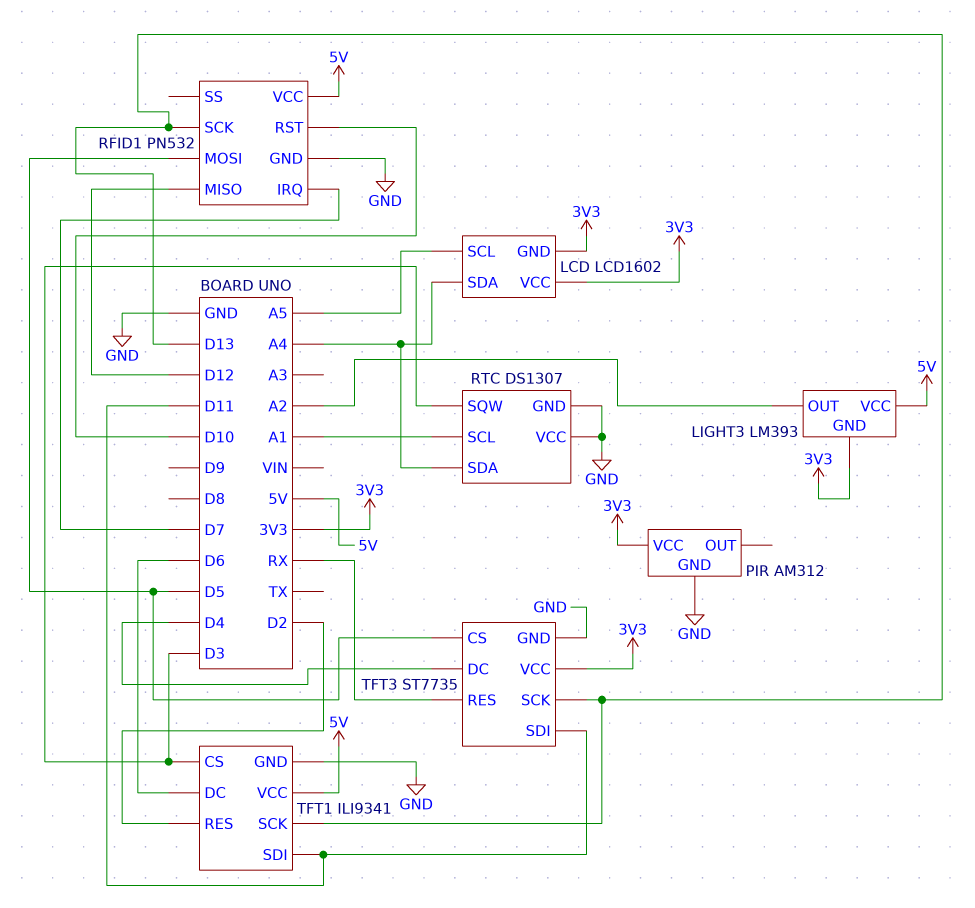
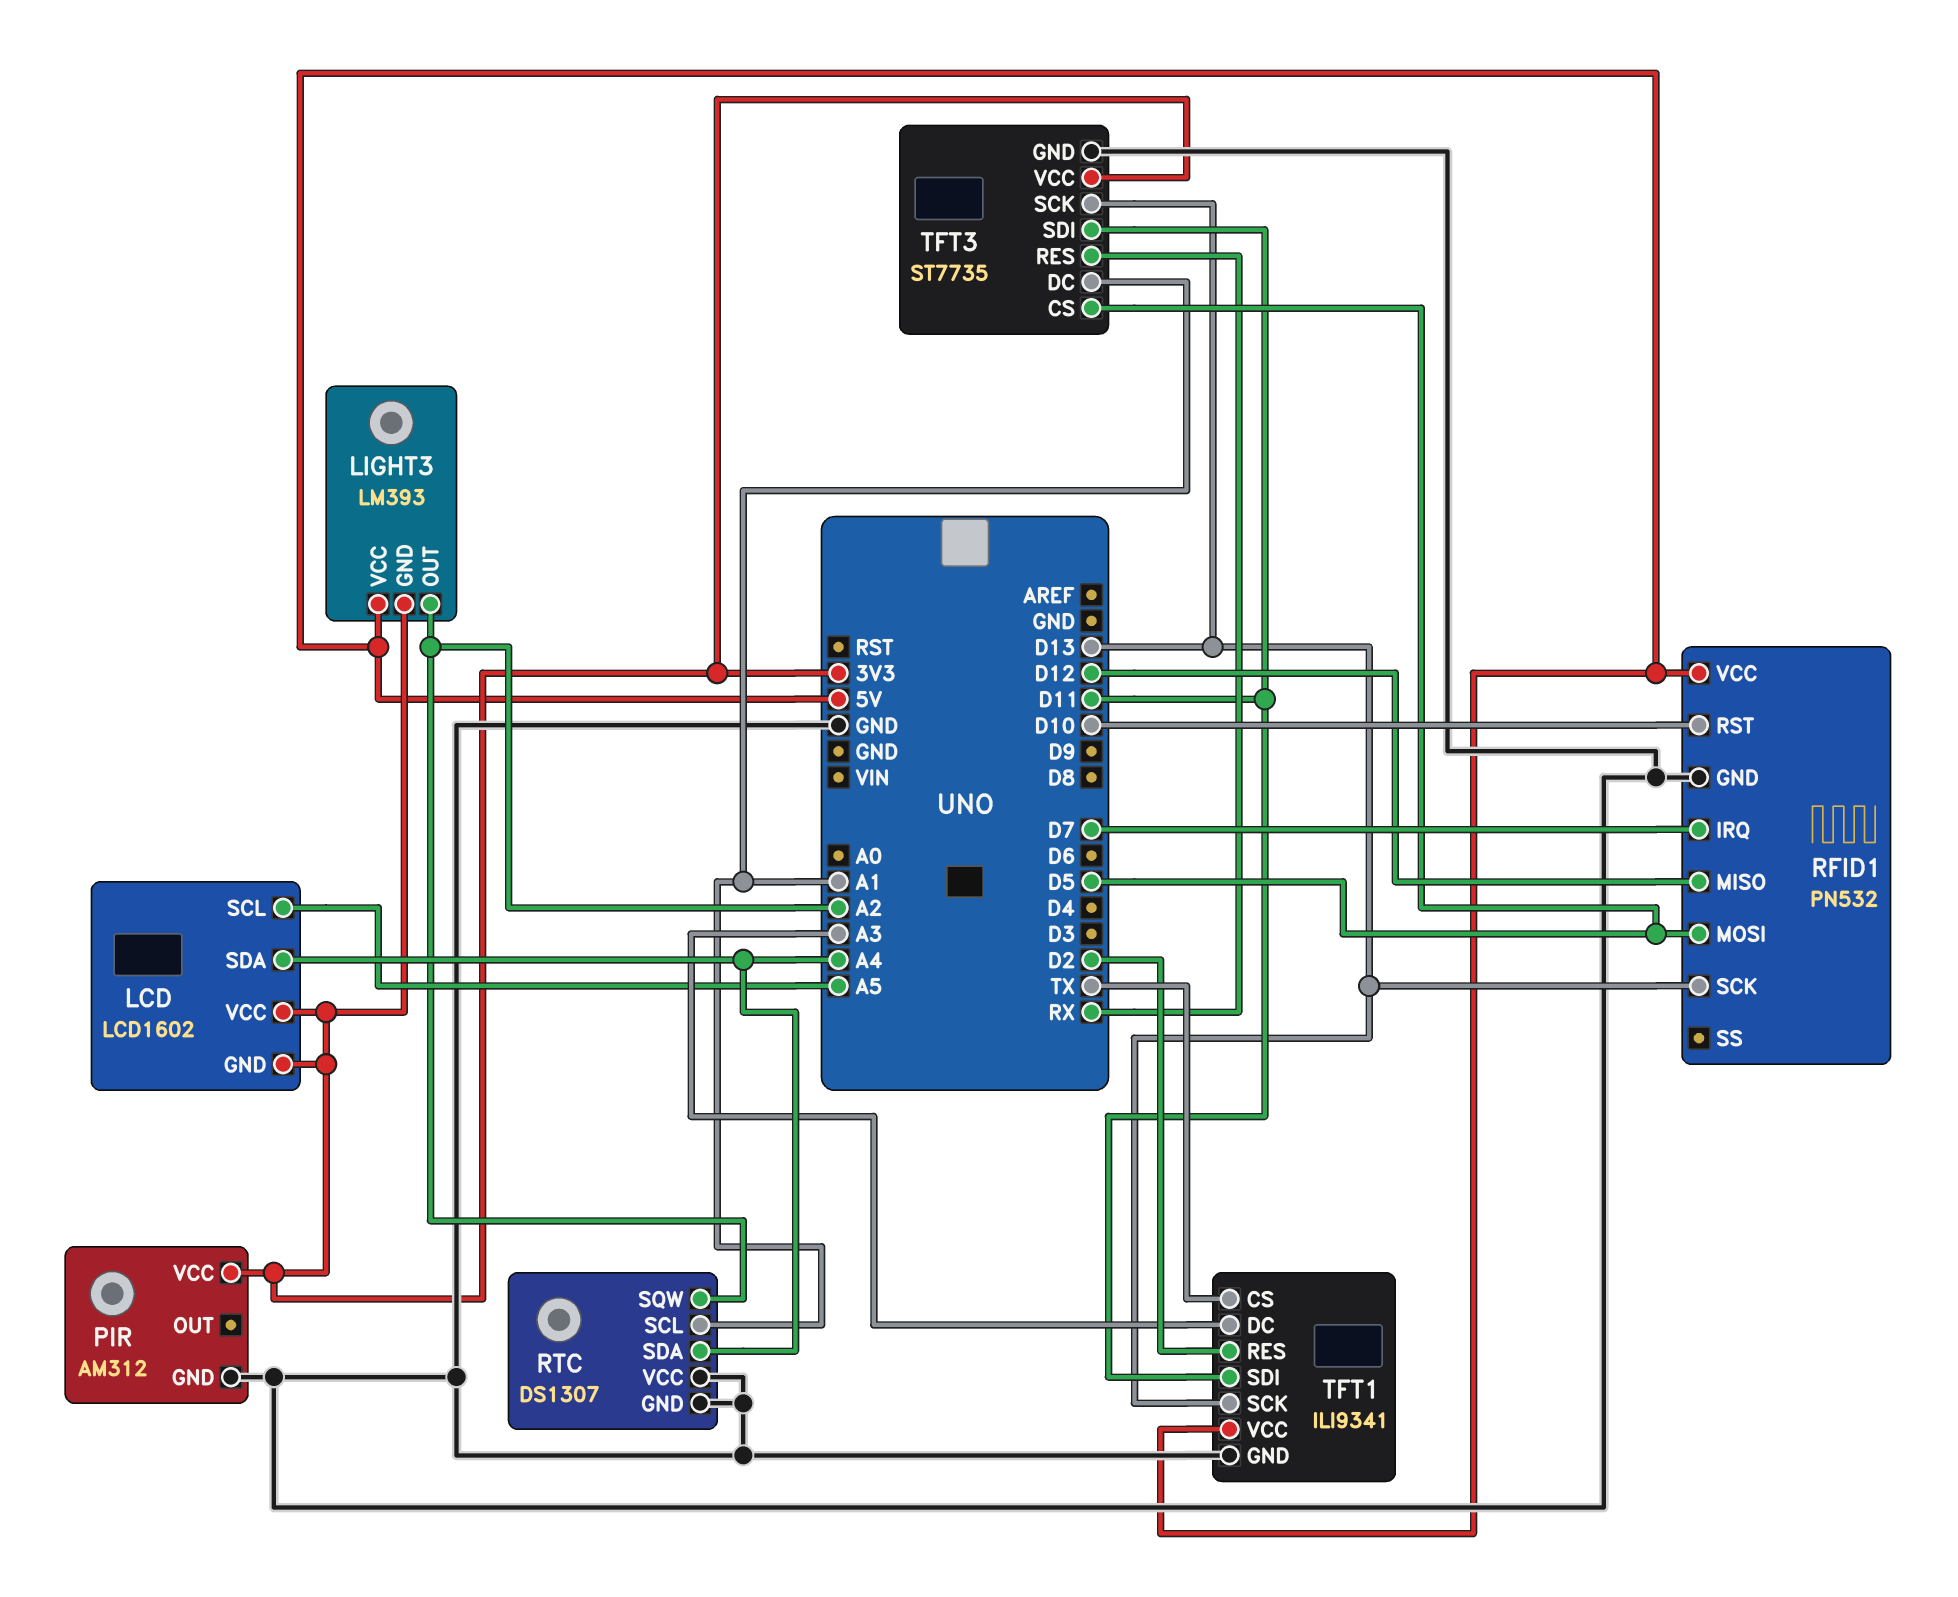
RTC pin SQW: D3 -> A2
TFT1 pin CS: D3 -> TX
TFT1 pin DC: D6 -> A3
TFT3 pin DC: D4 -> A1

